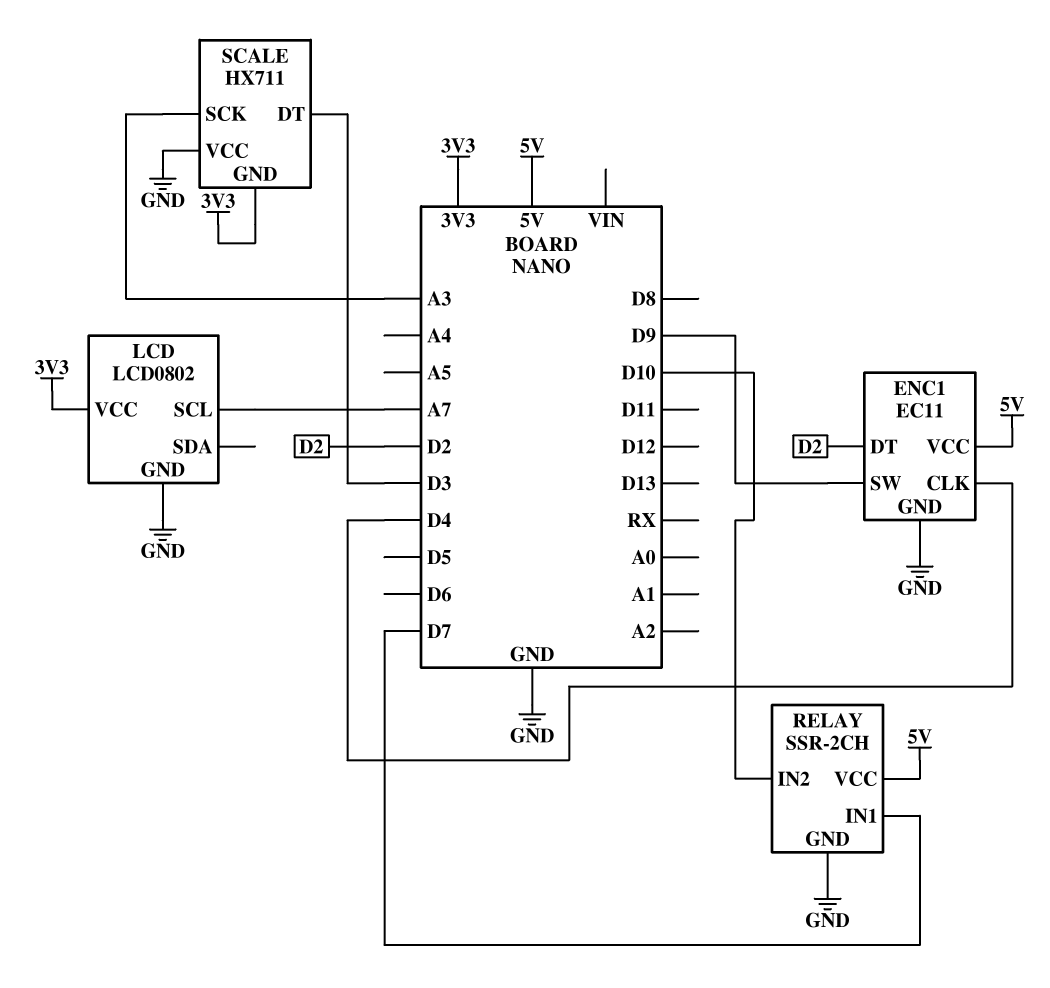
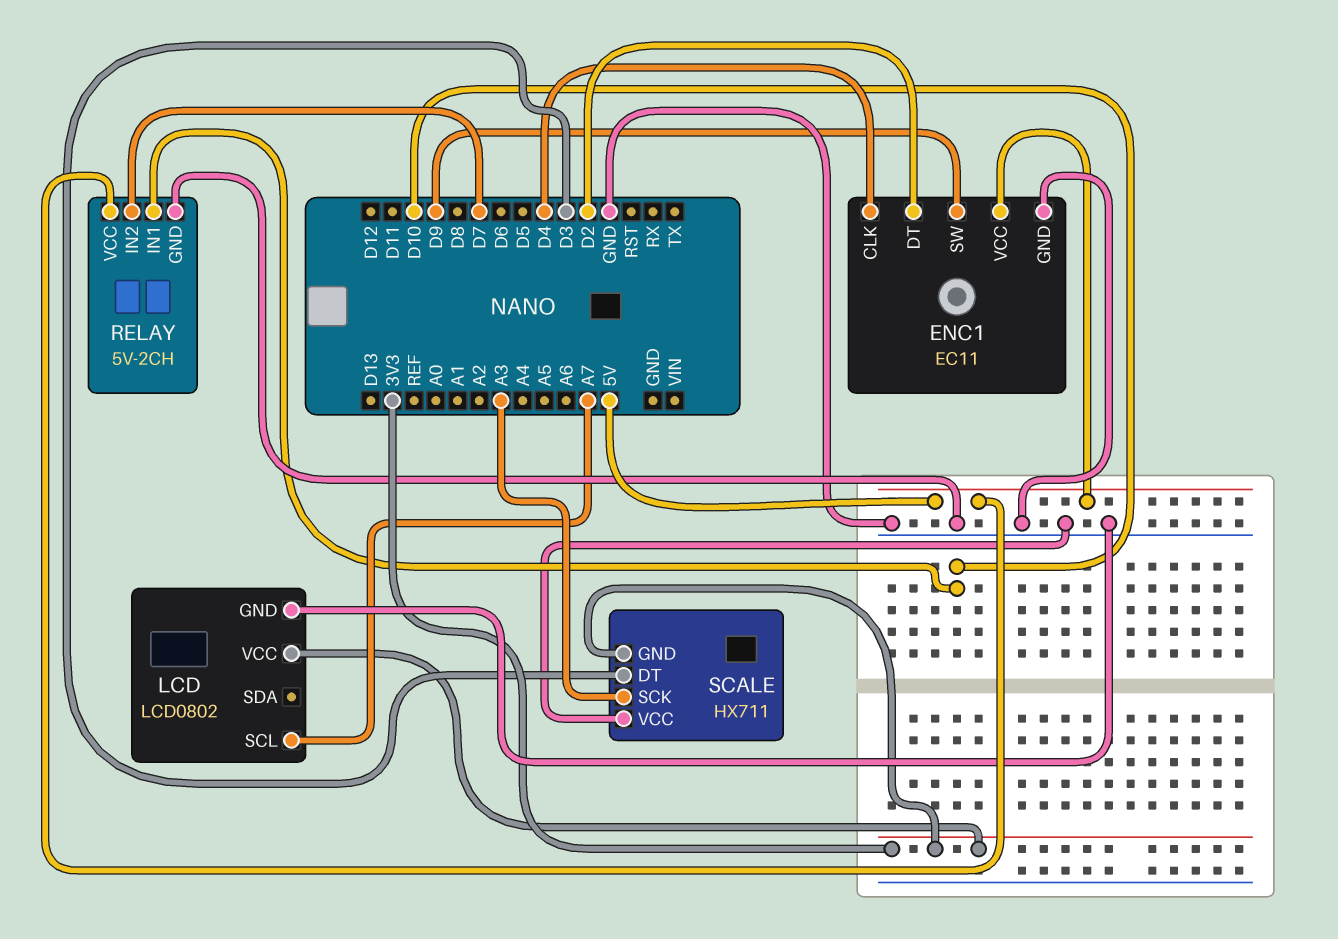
RELAY: SSR-2CH -> 5V-2CH
RELAY pin IN1: D7 -> D10
RELAY pin IN2: D10 -> D7

